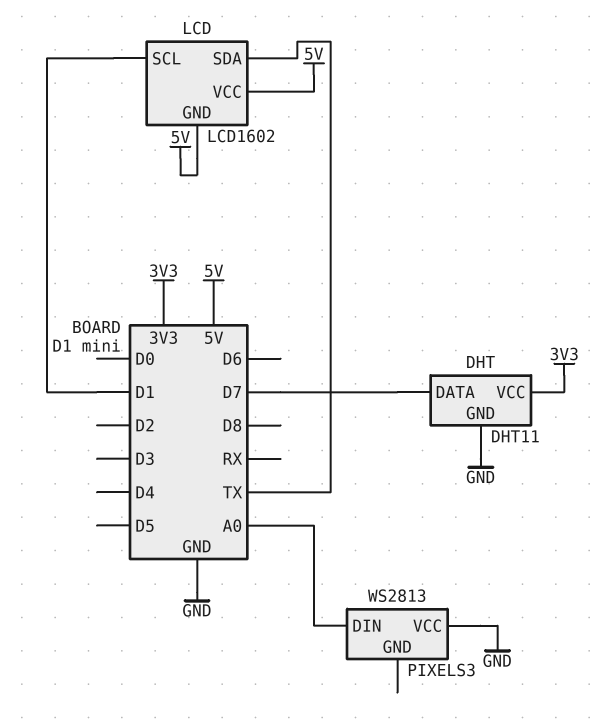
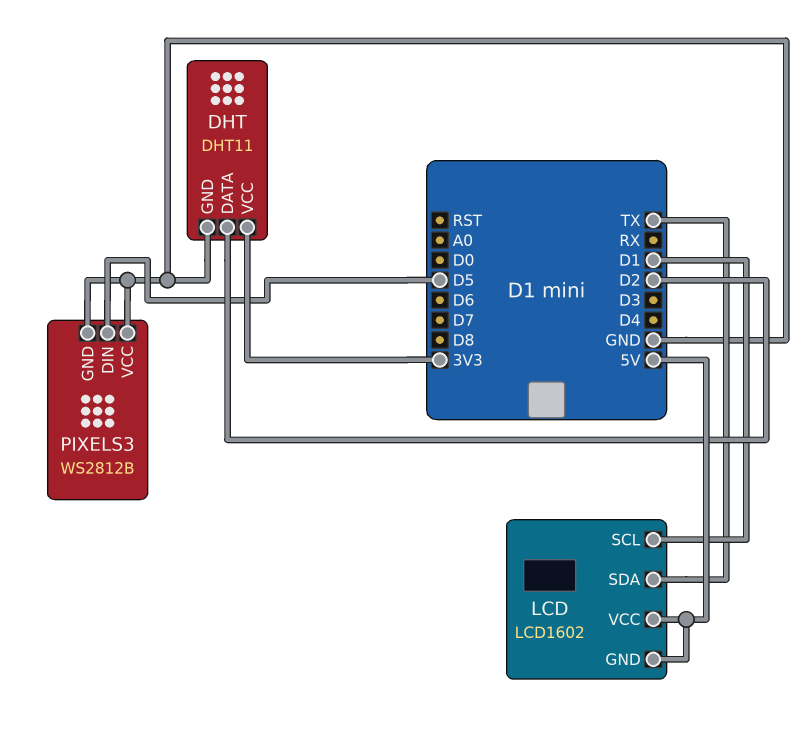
DHT pin DATA: D7 -> D2
PIXELS3: WS2813 -> WS2812B
PIXELS3 pin DIN: A0 -> D5
PIXELS3 pin GND: none -> GND

